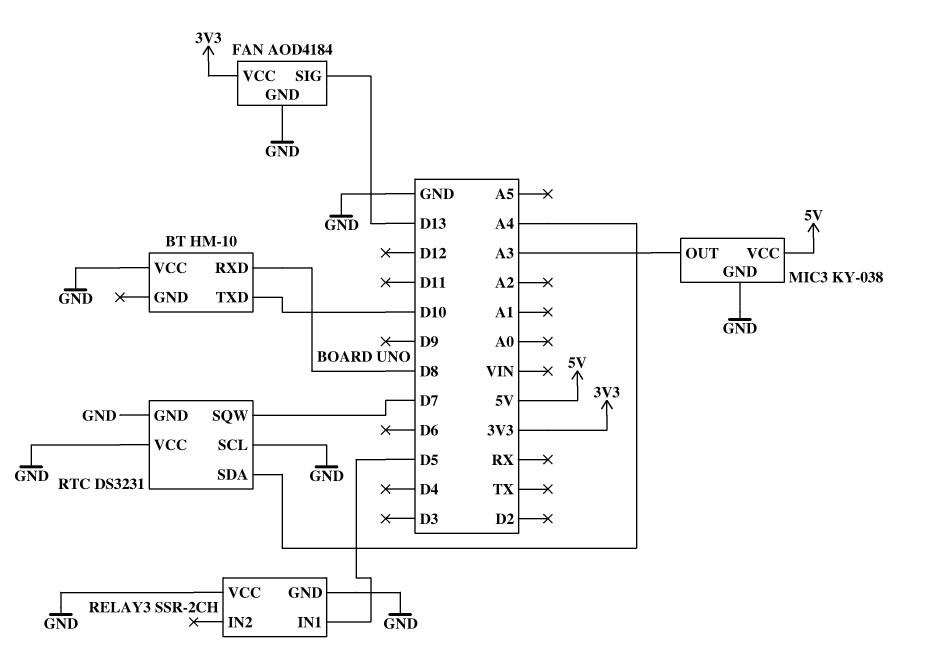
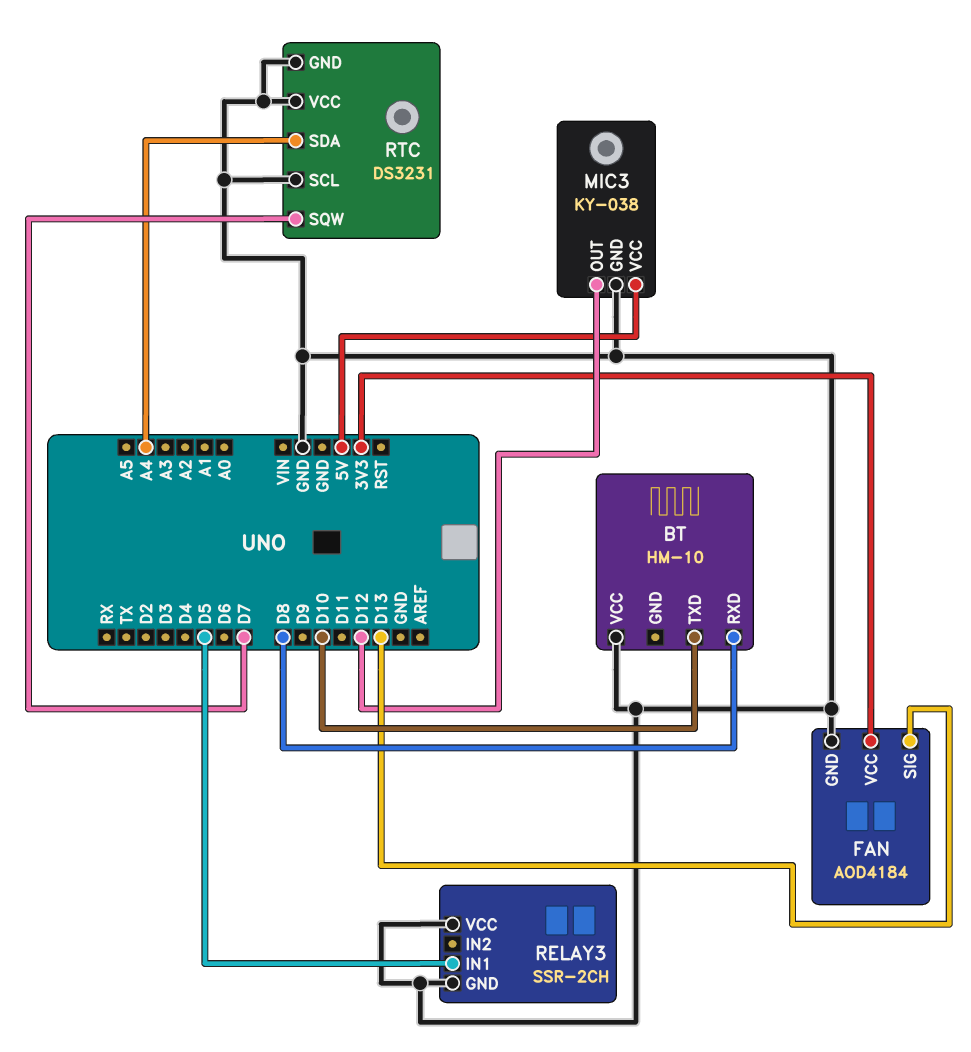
MIC3 pin OUT: A3 -> D12

